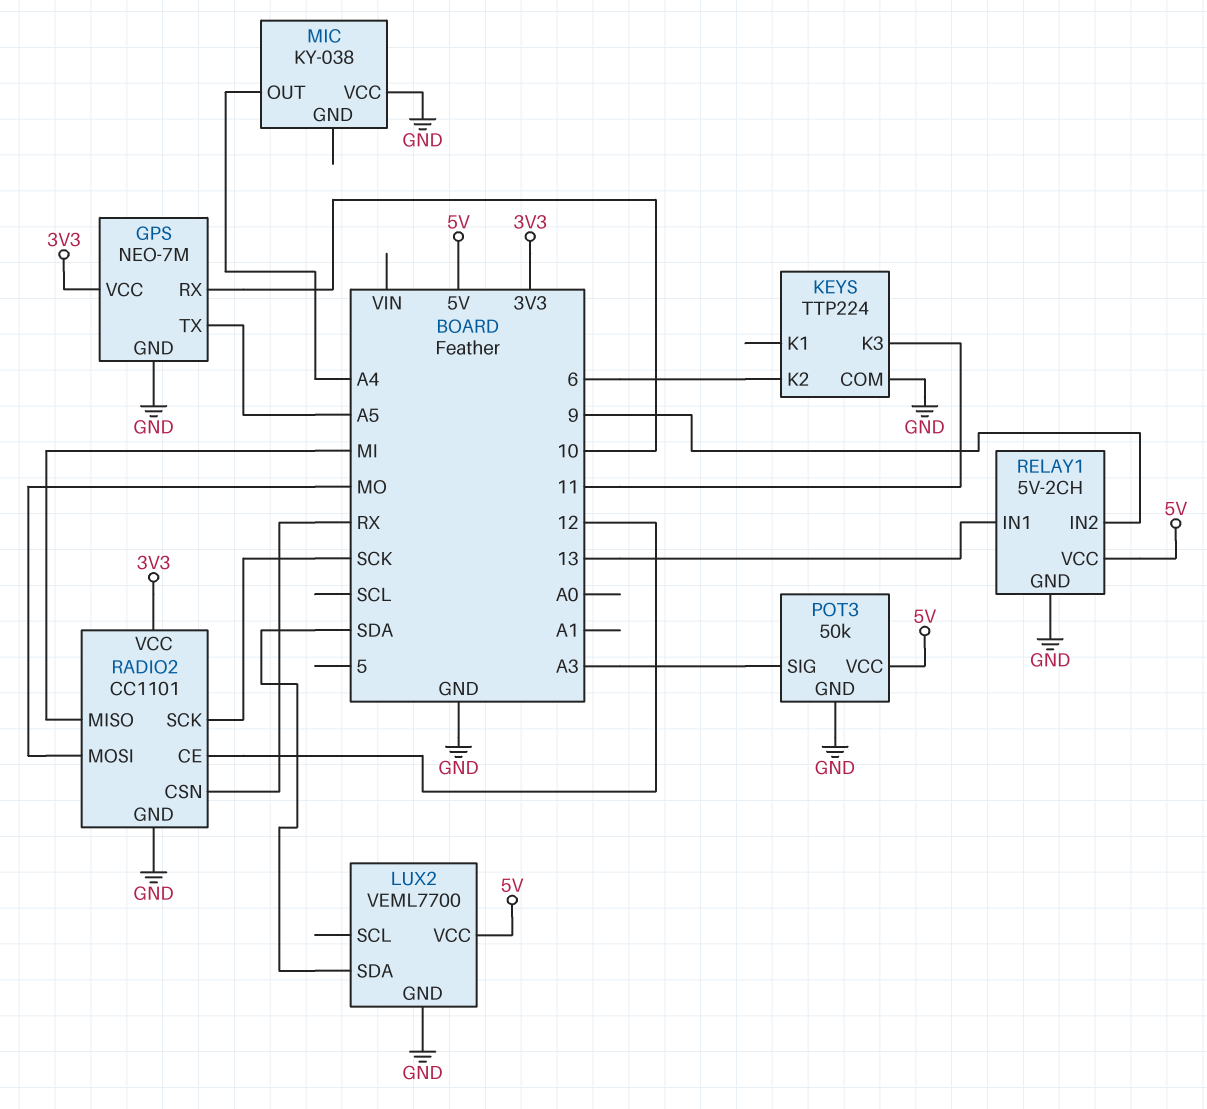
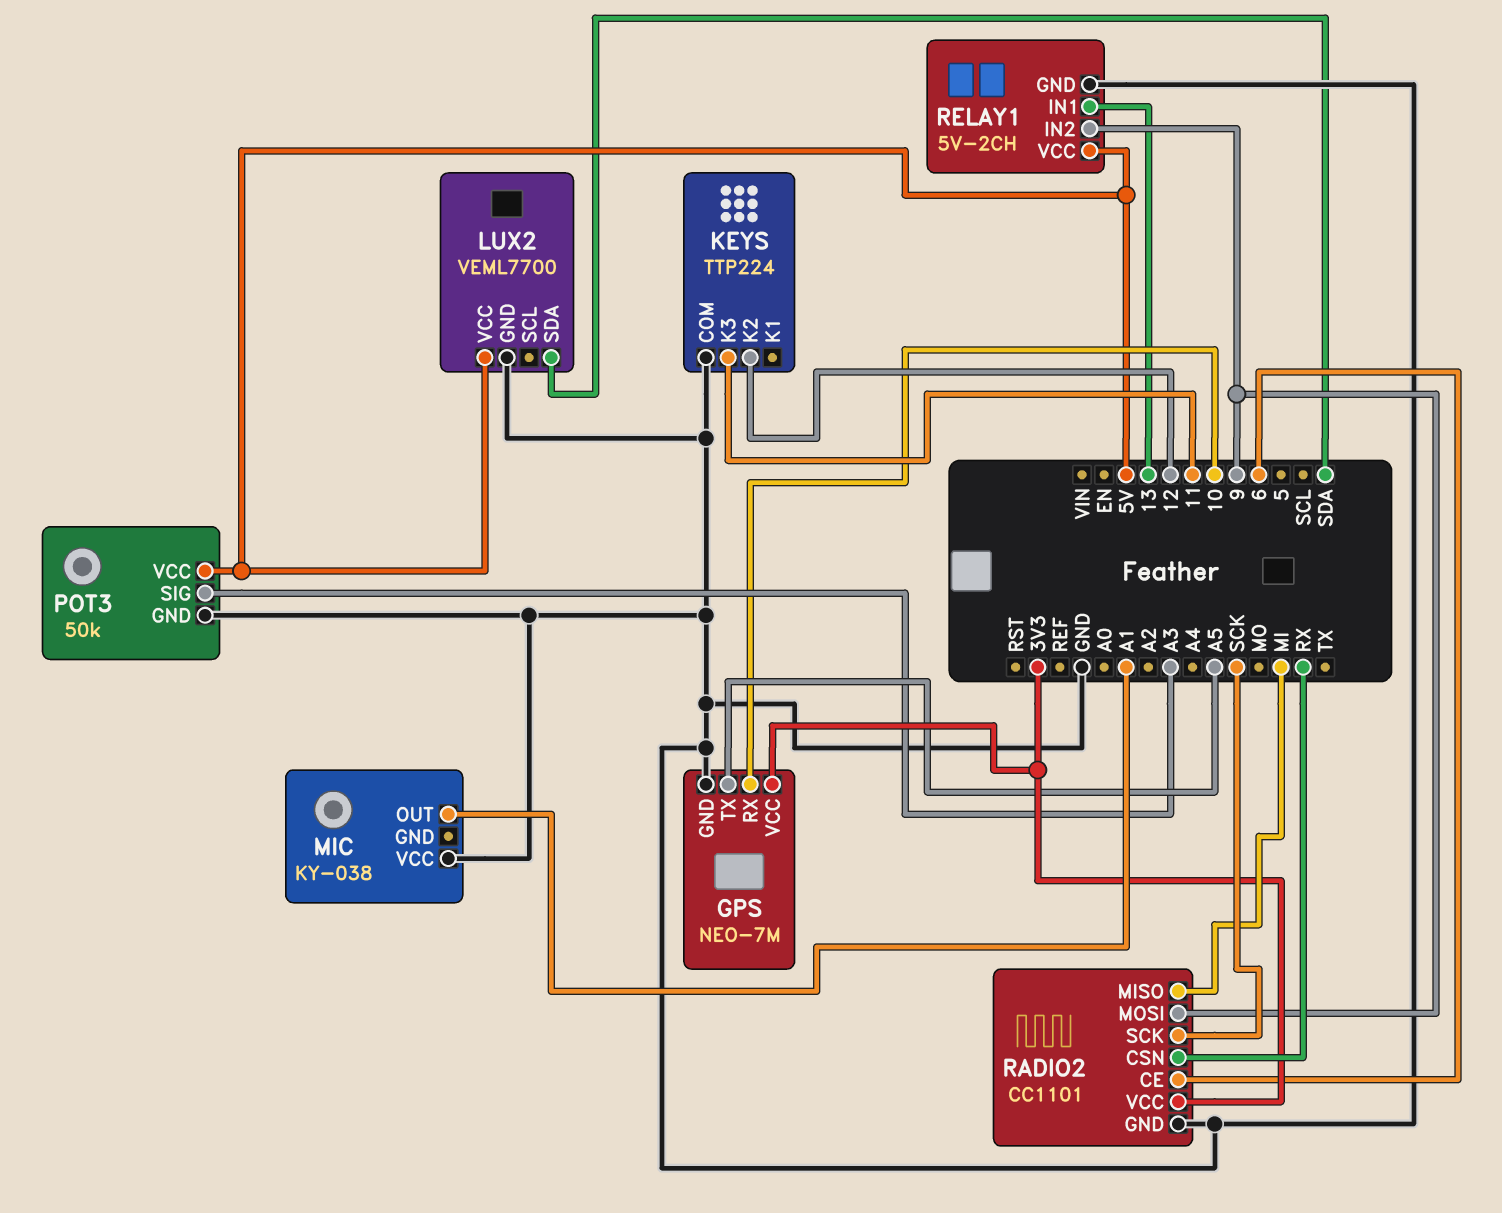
KEYS pin K2: 6 -> 12
MIC pin OUT: A4 -> A1
RADIO2 pin CE: 12 -> 6
RADIO2 pin MOSI: MO -> 9

